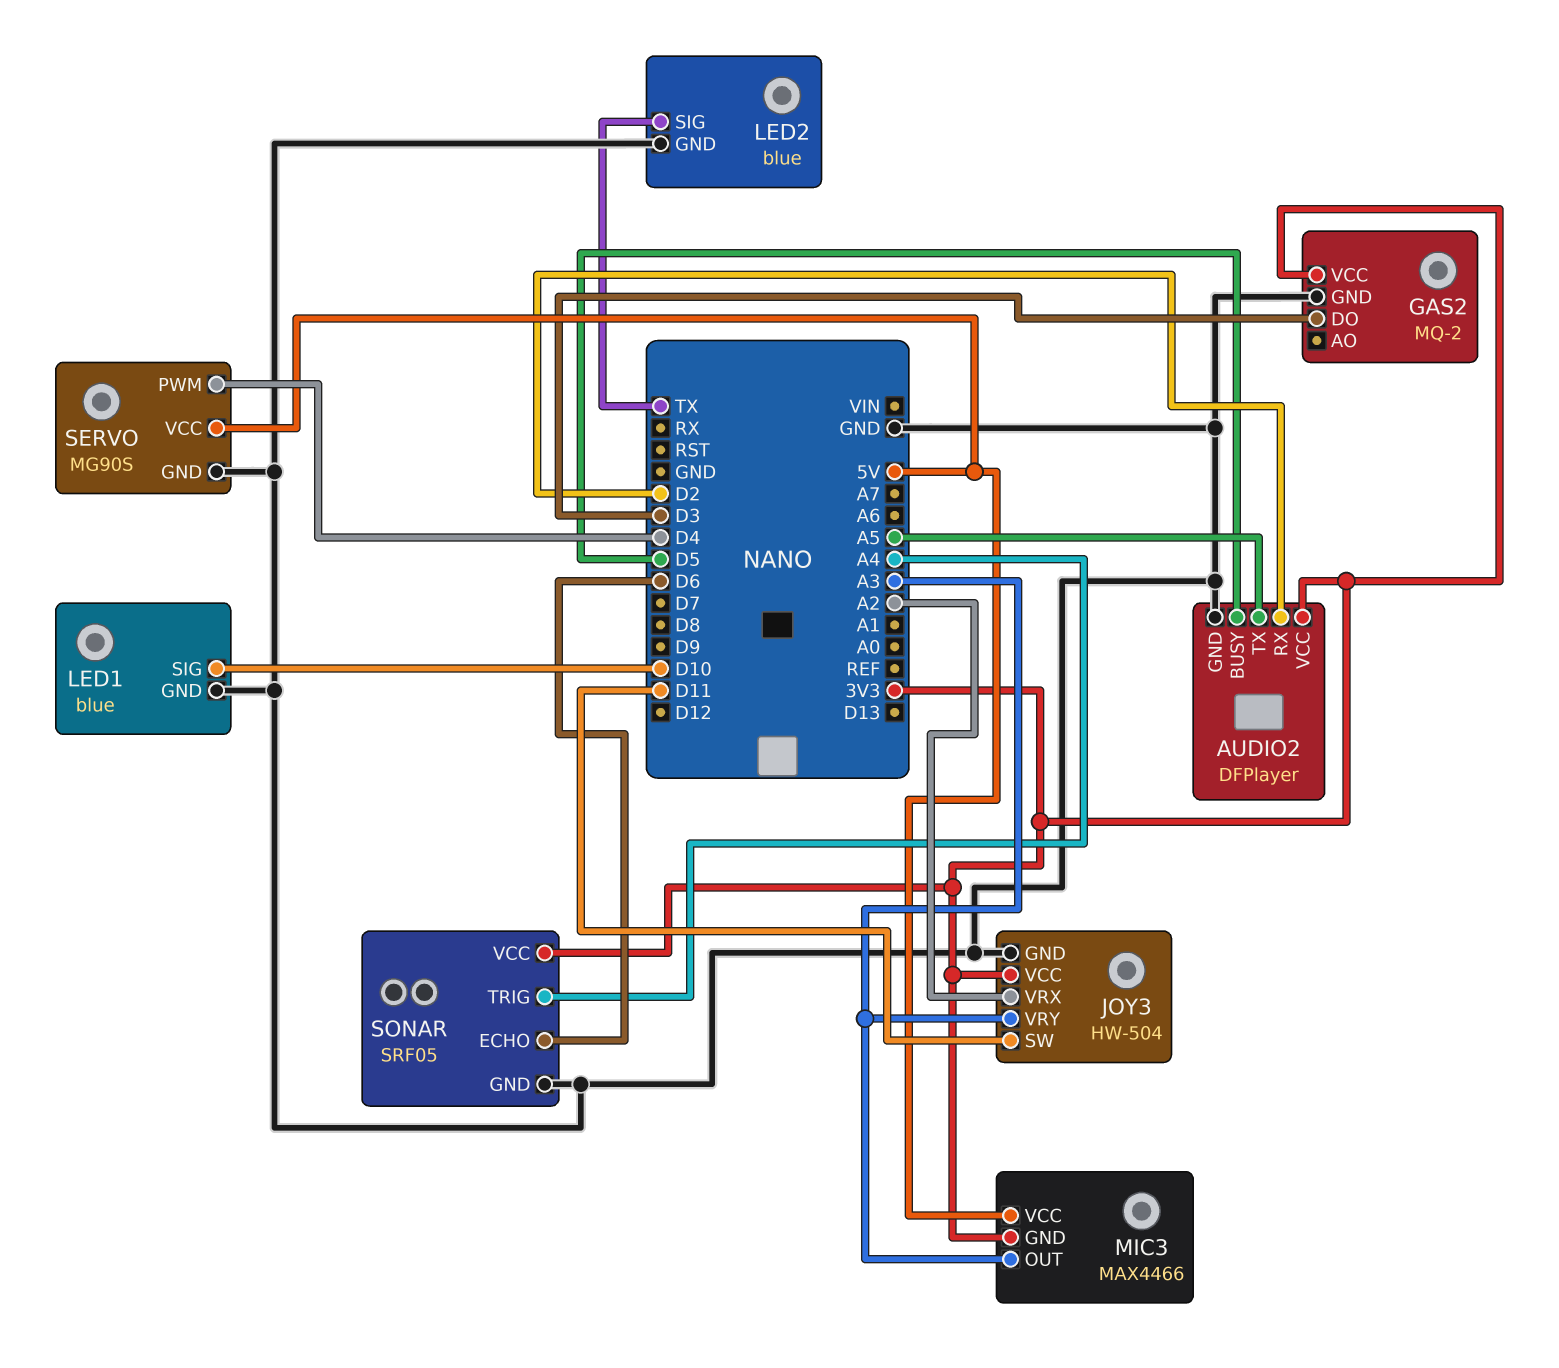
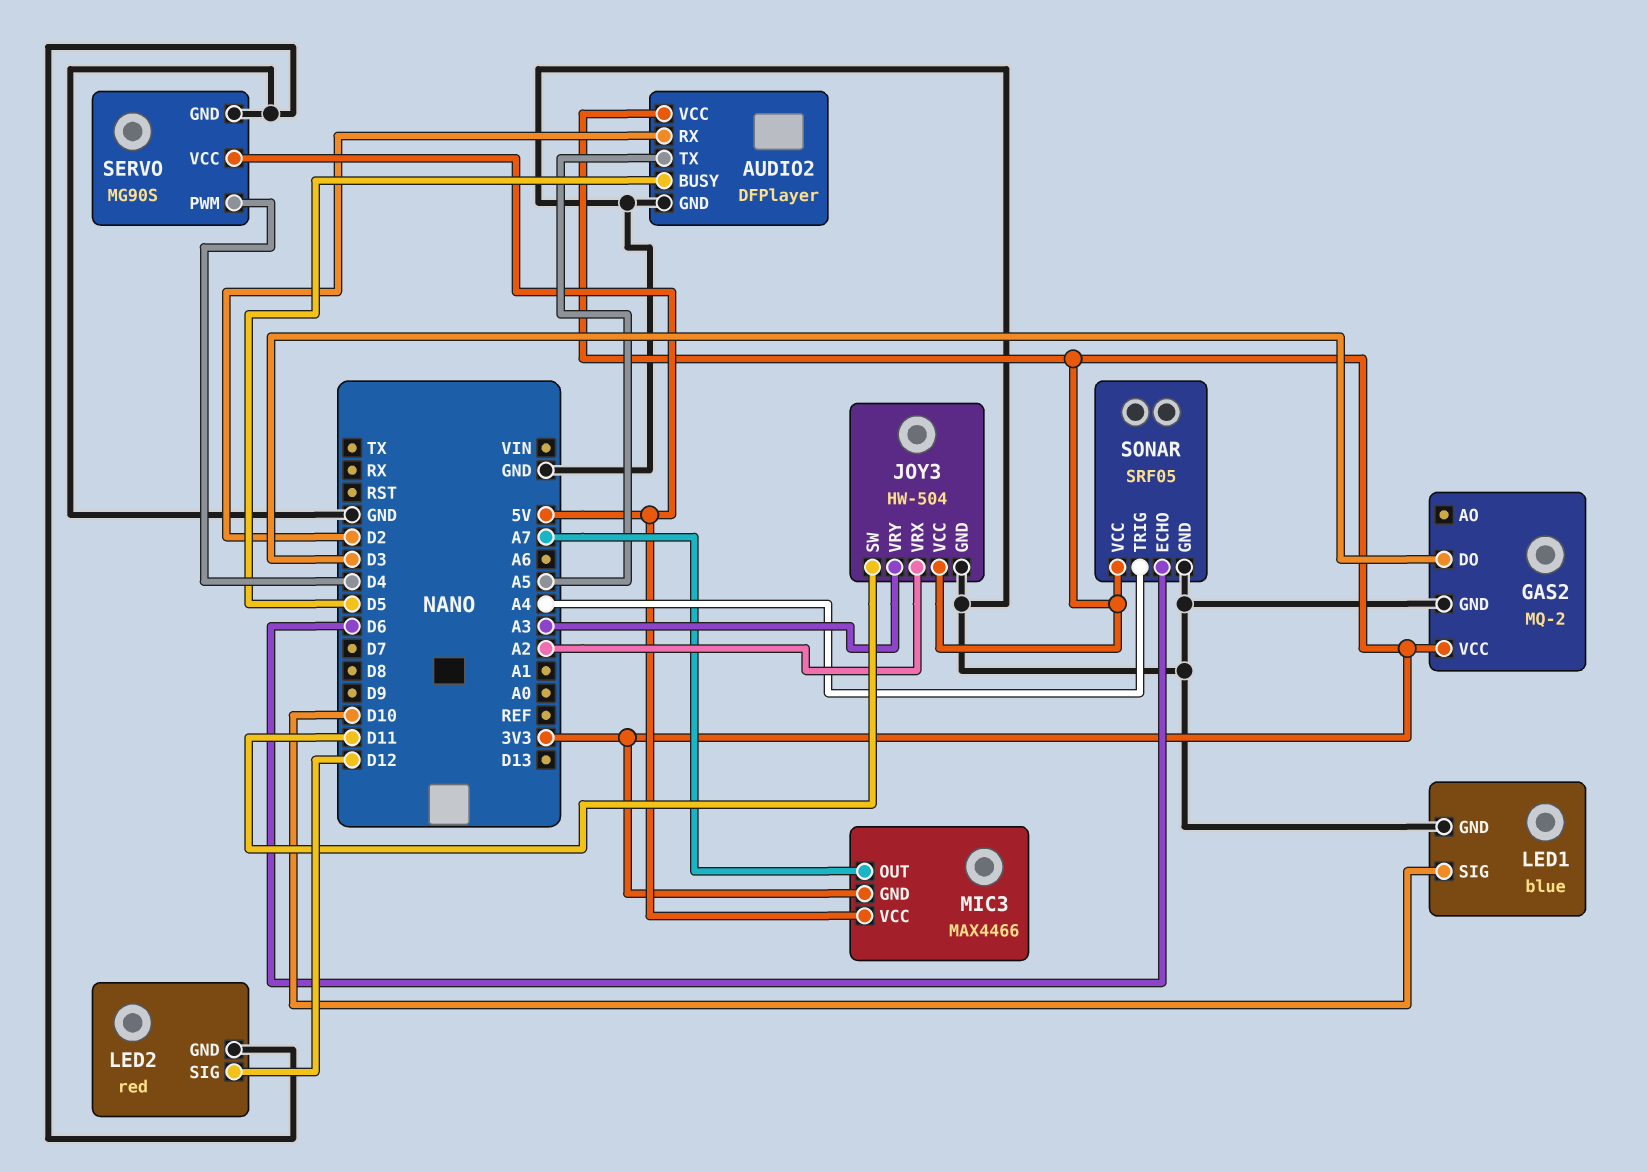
LED2: blue -> red
LED2 pin SIG: TX -> D12
MIC3 pin OUT: A3 -> A7

